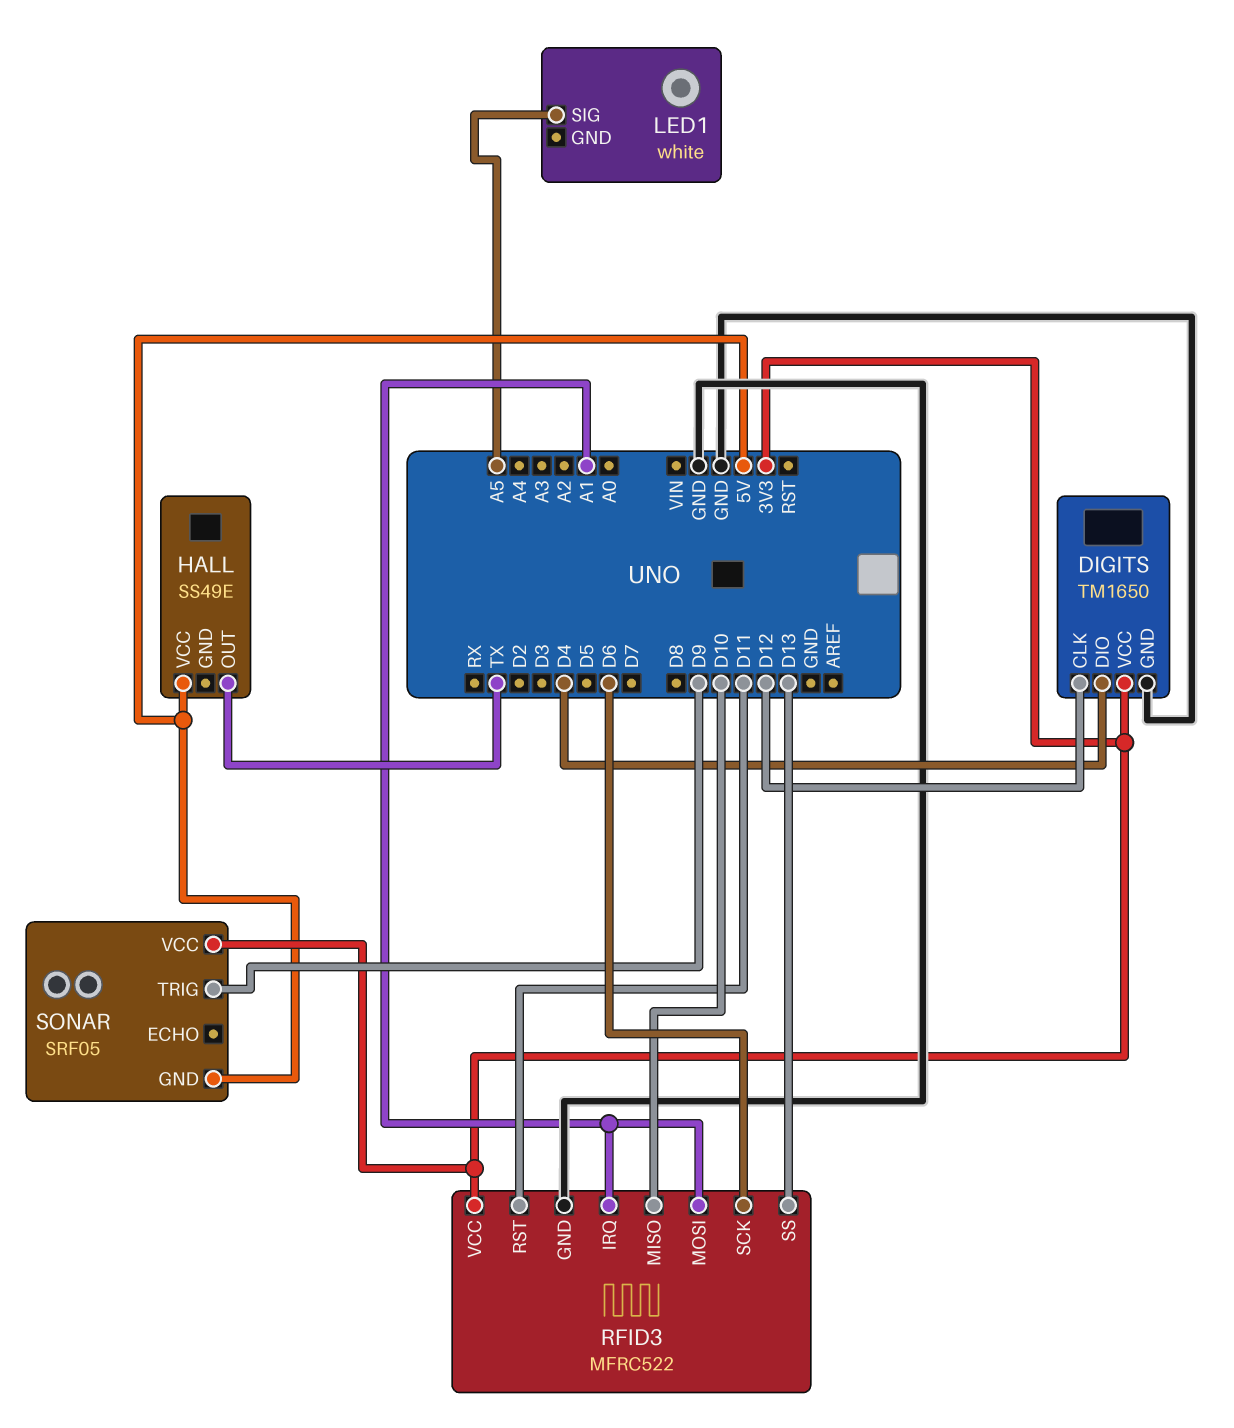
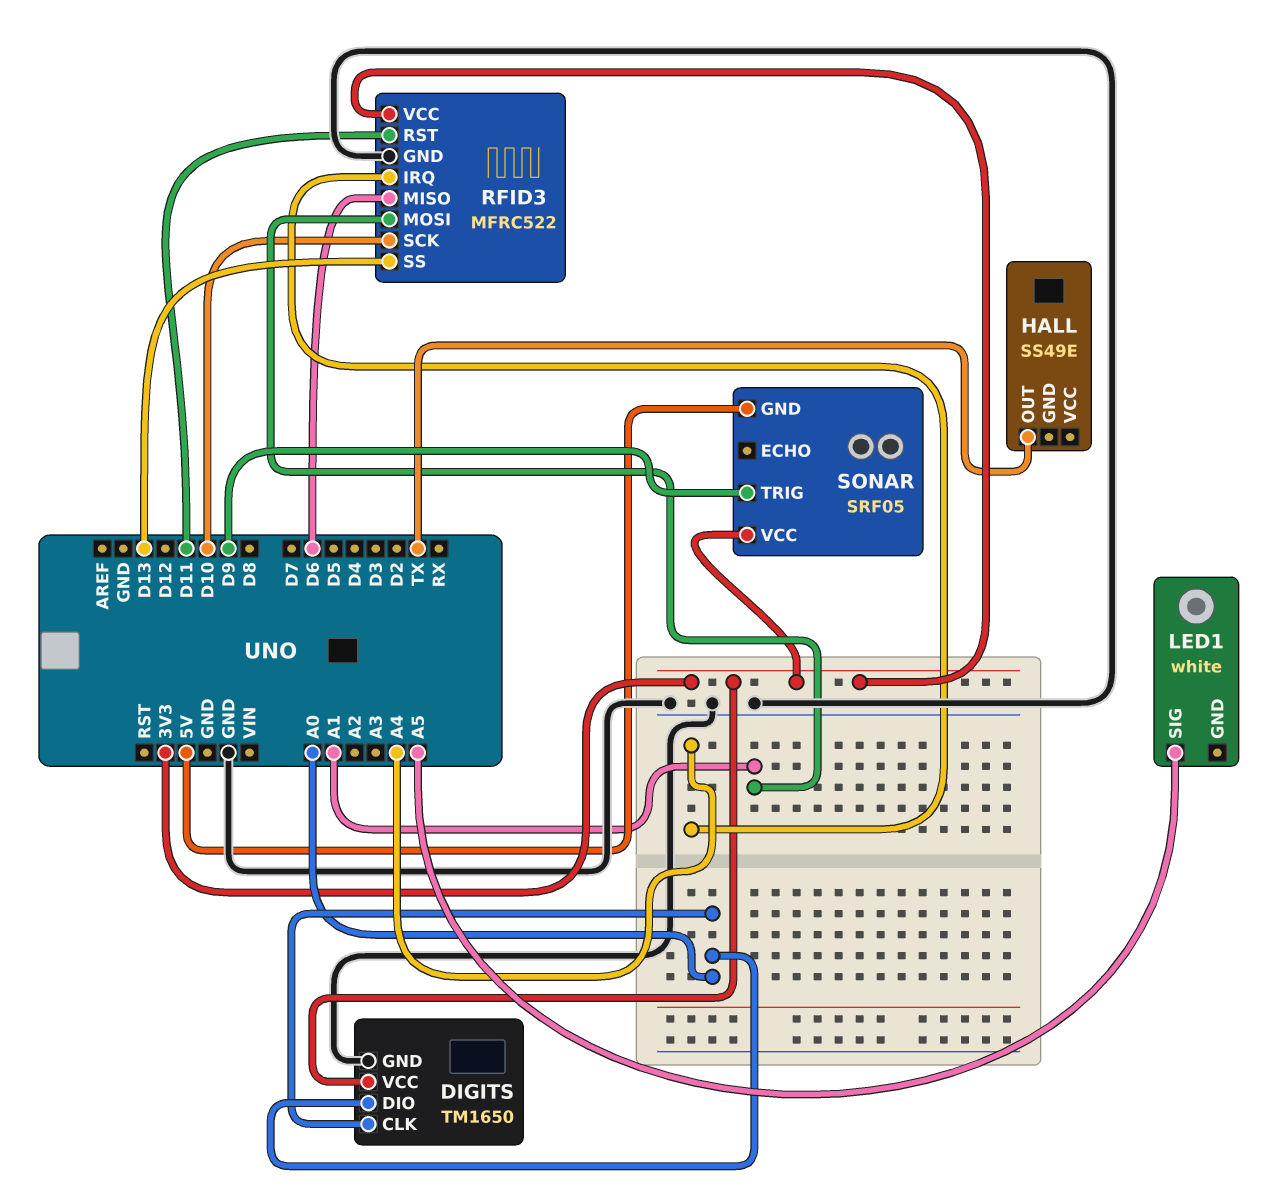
DIGITS pin CLK: D12 -> A0
DIGITS pin DIO: D4 -> A0
HALL pin VCC: 5V -> none
RFID3 pin IRQ: A1 -> A4
RFID3 pin MISO: D10 -> D6
RFID3 pin SCK: D6 -> D10

